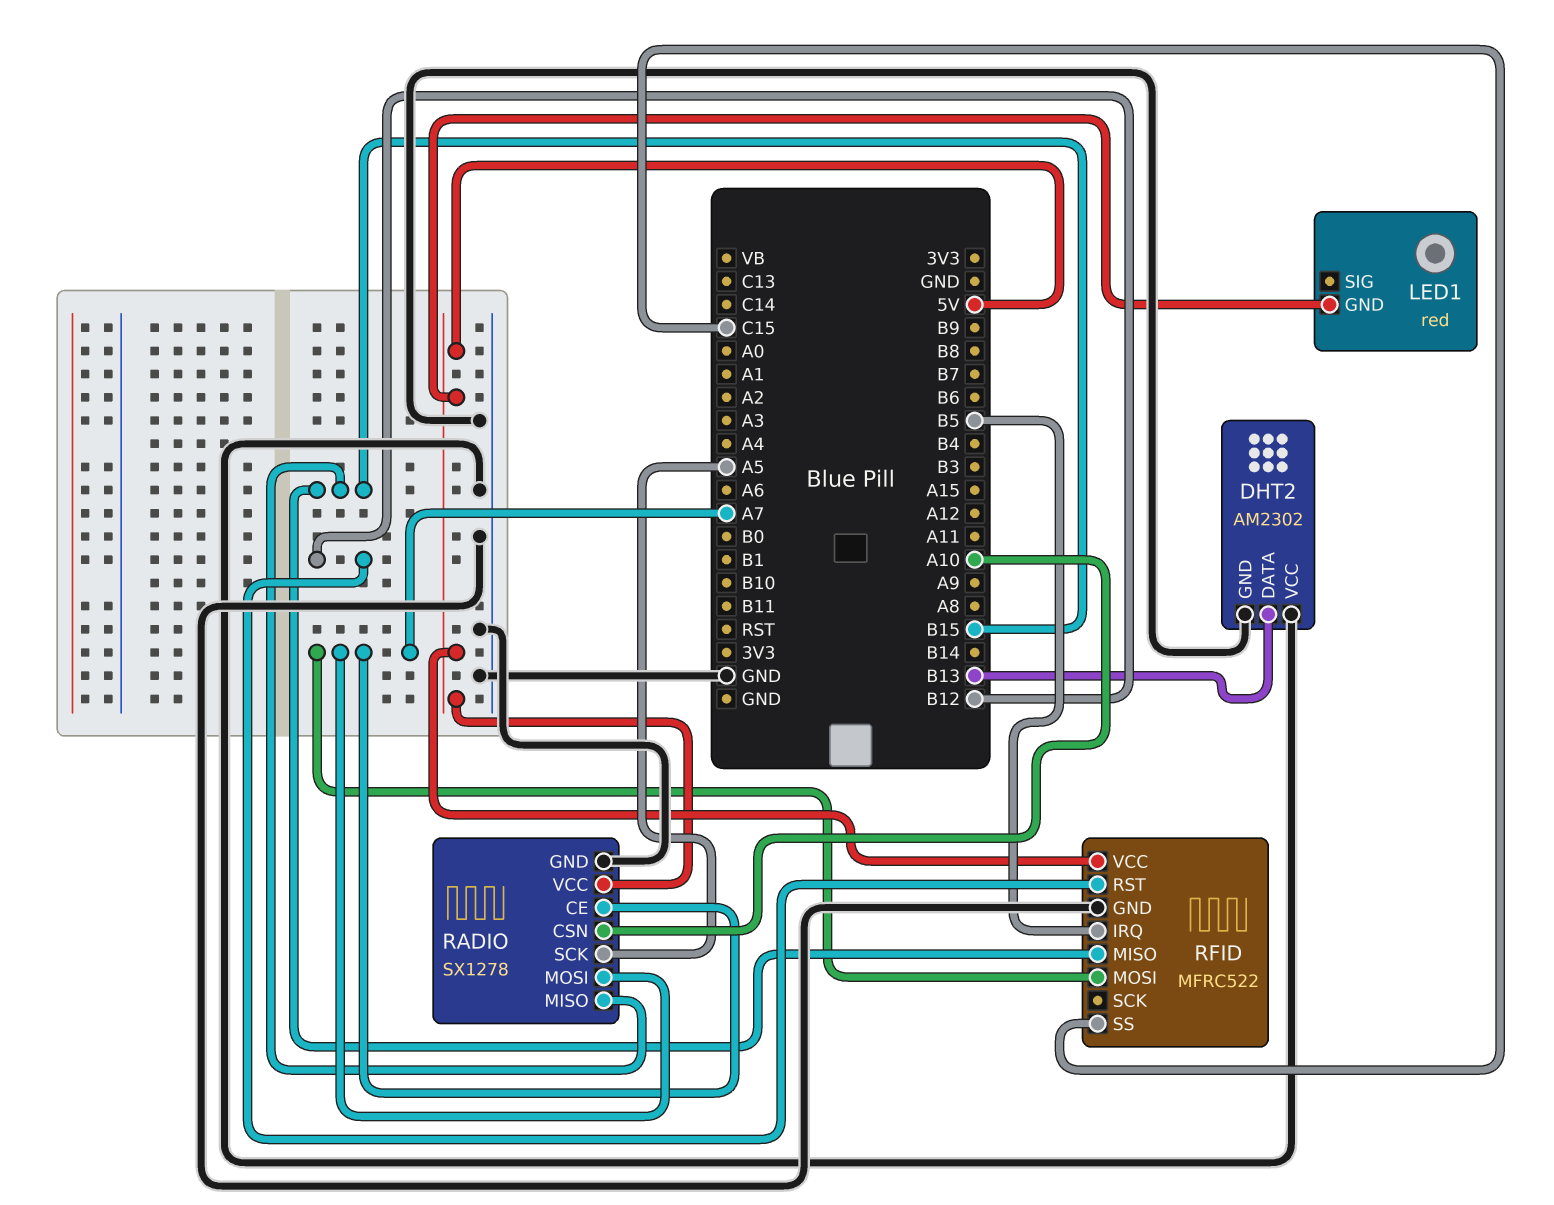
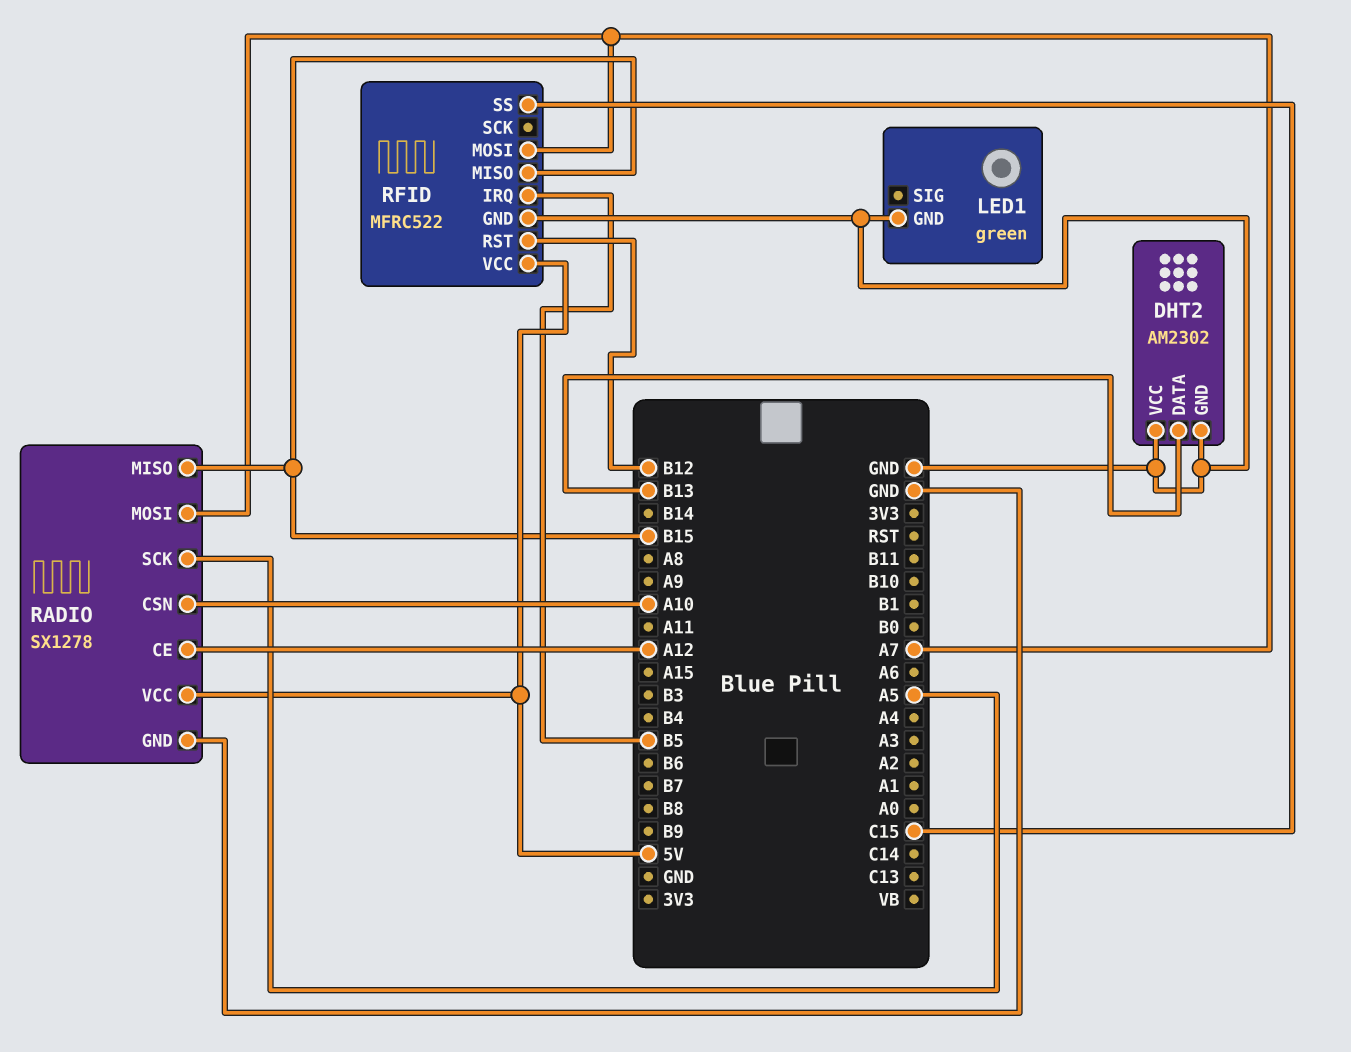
LED1: red -> green
LED1 pin GND: 5V -> GND
RADIO pin CE: A7 -> A12

